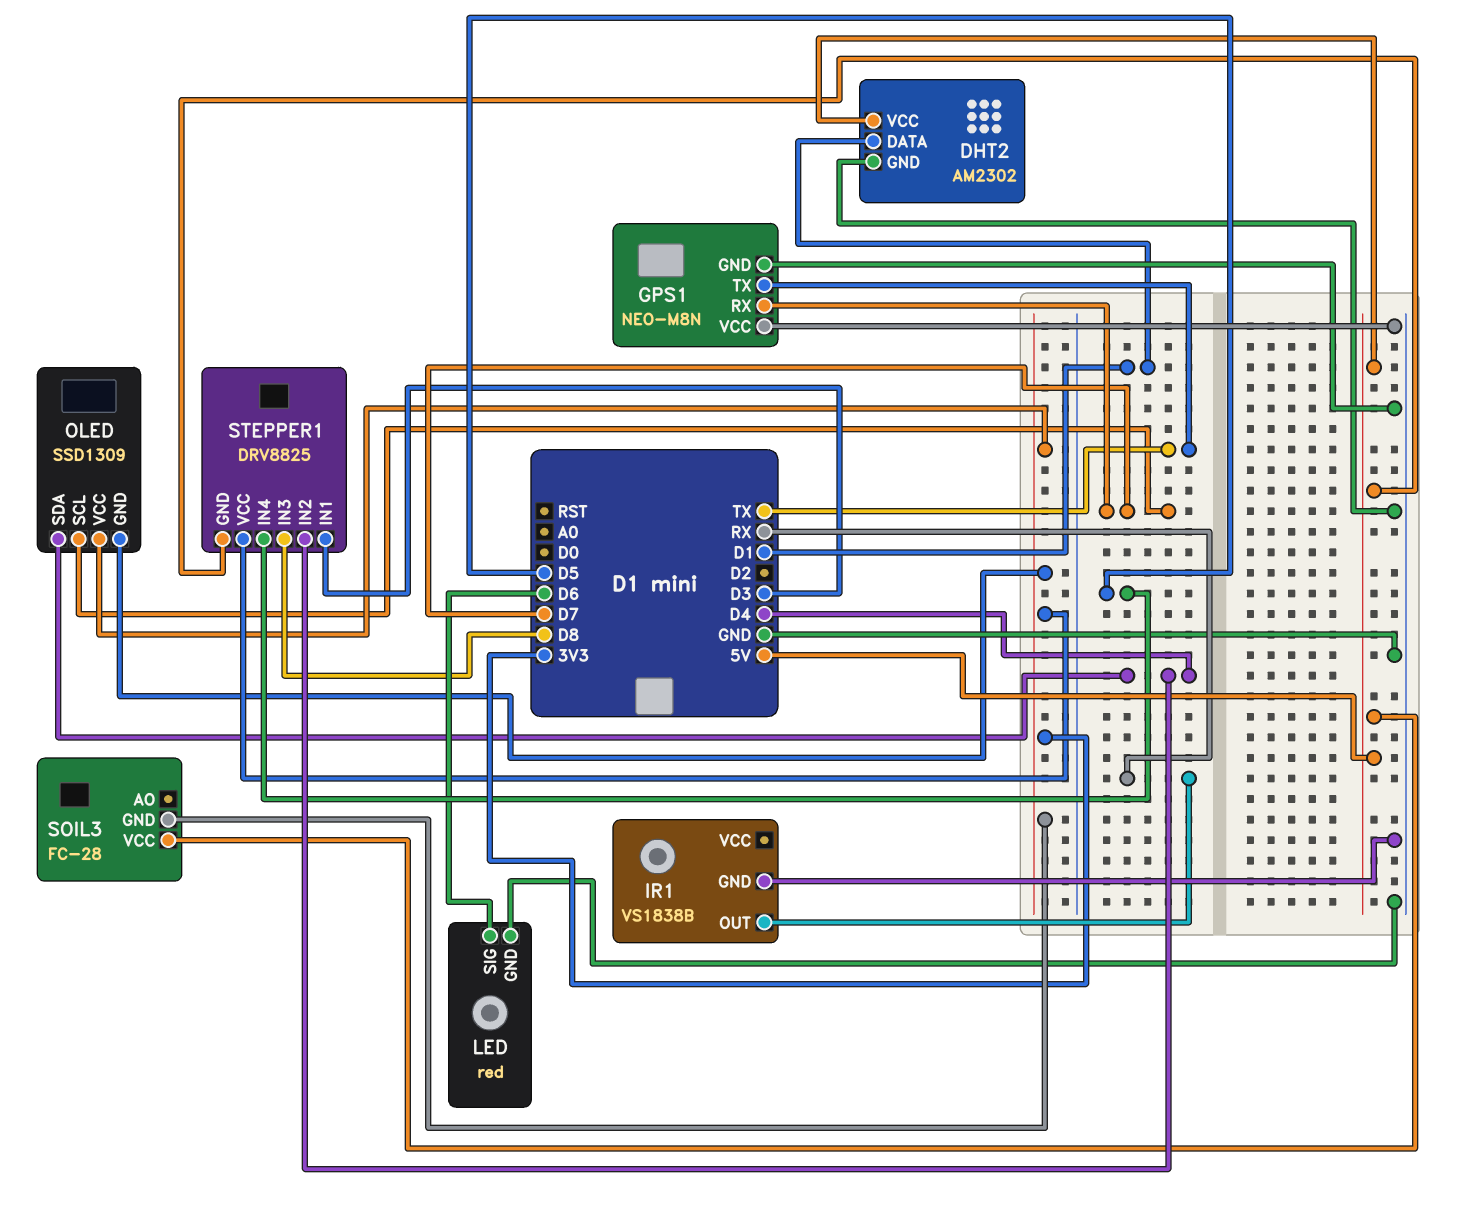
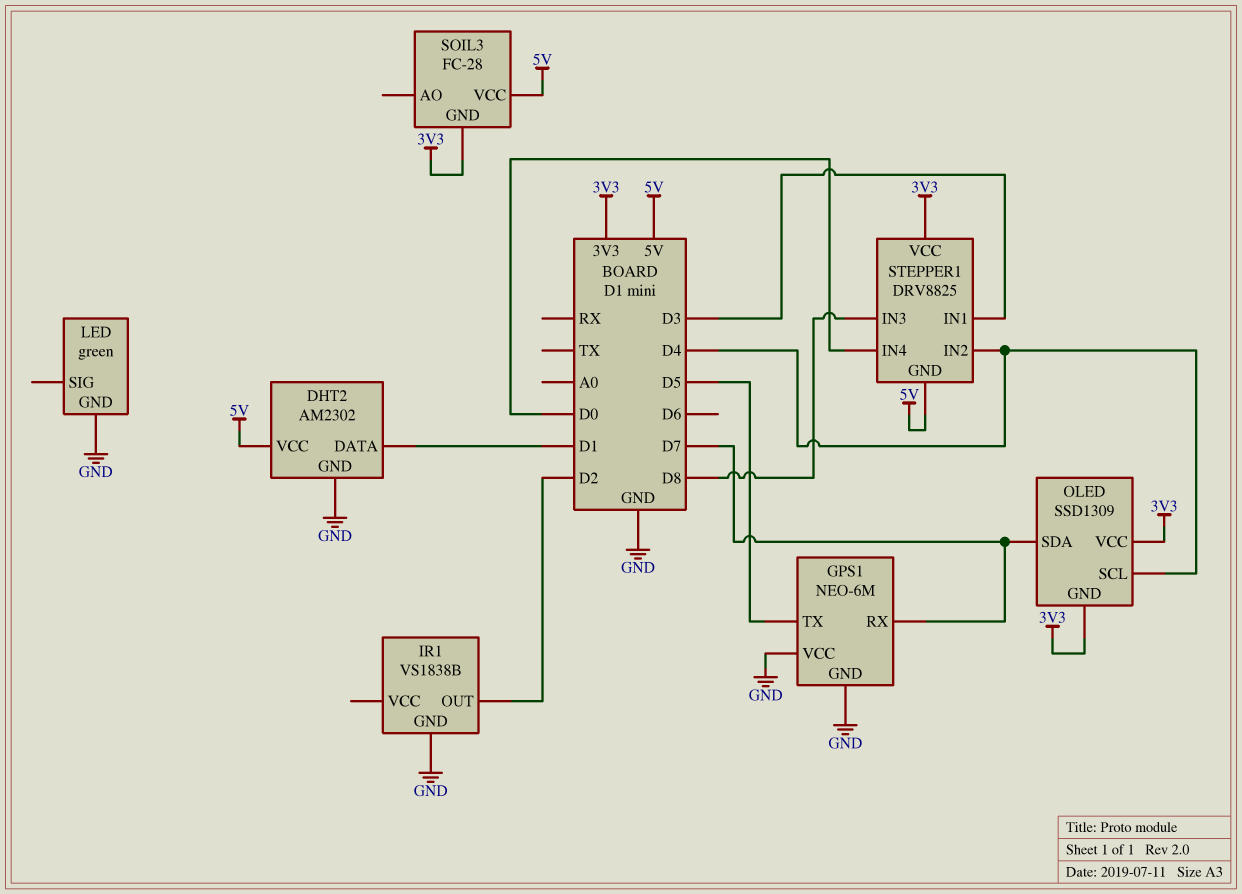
GPS1: NEO-M8N -> NEO-6M
GPS1 pin TX: TX -> D5
IR1 pin OUT: RX -> D2
LED: red -> green
LED pin SIG: D6 -> none
OLED pin SCL: D7 -> D4
OLED pin SDA: D4 -> D7
STEPPER1 pin IN4: D5 -> D0

